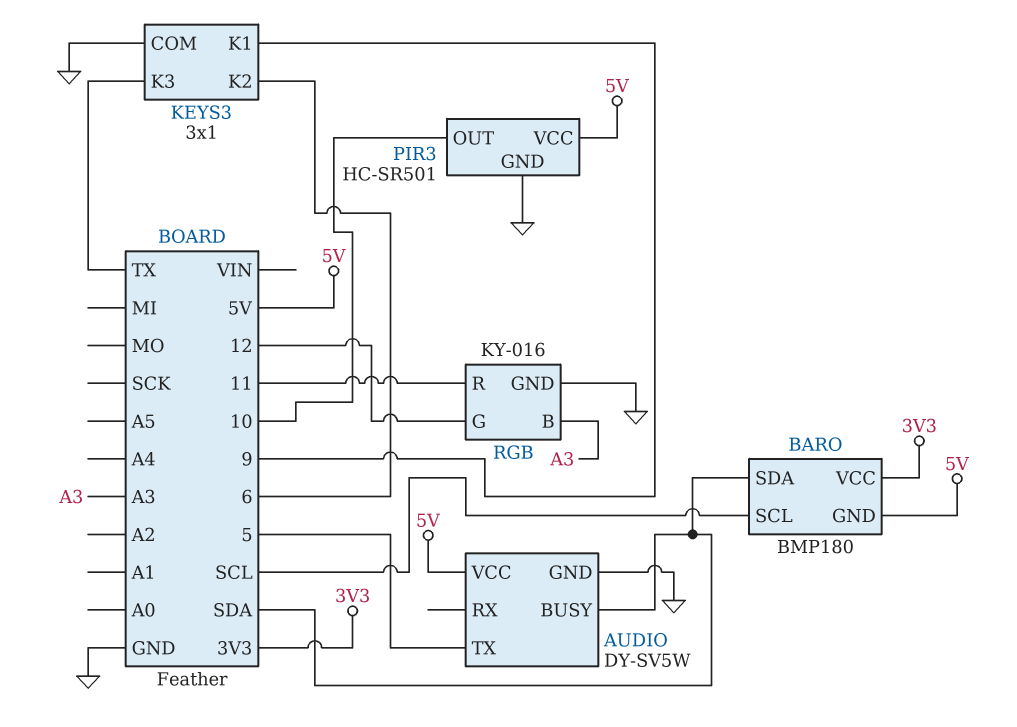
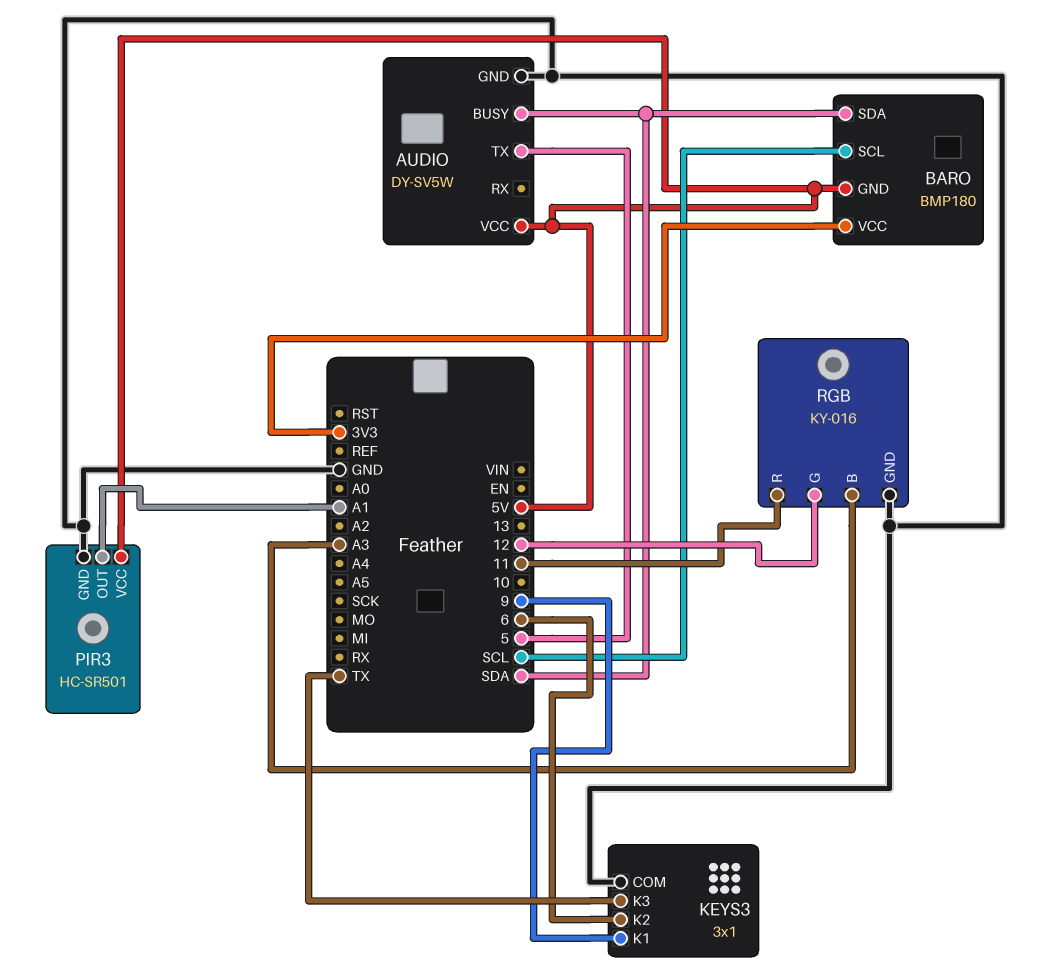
PIR3 pin OUT: 10 -> A1

